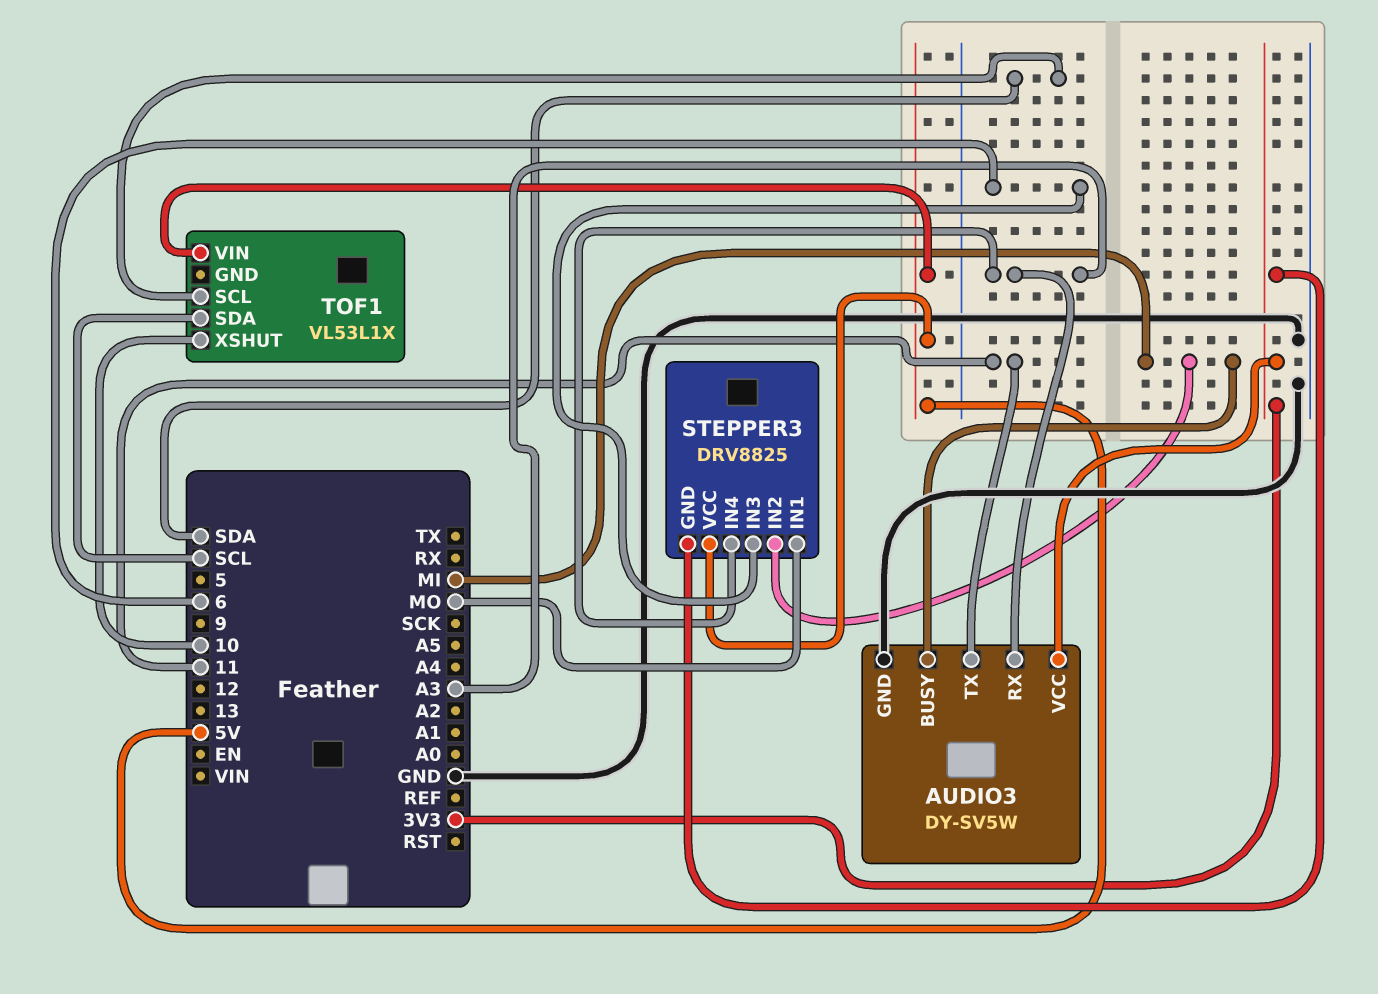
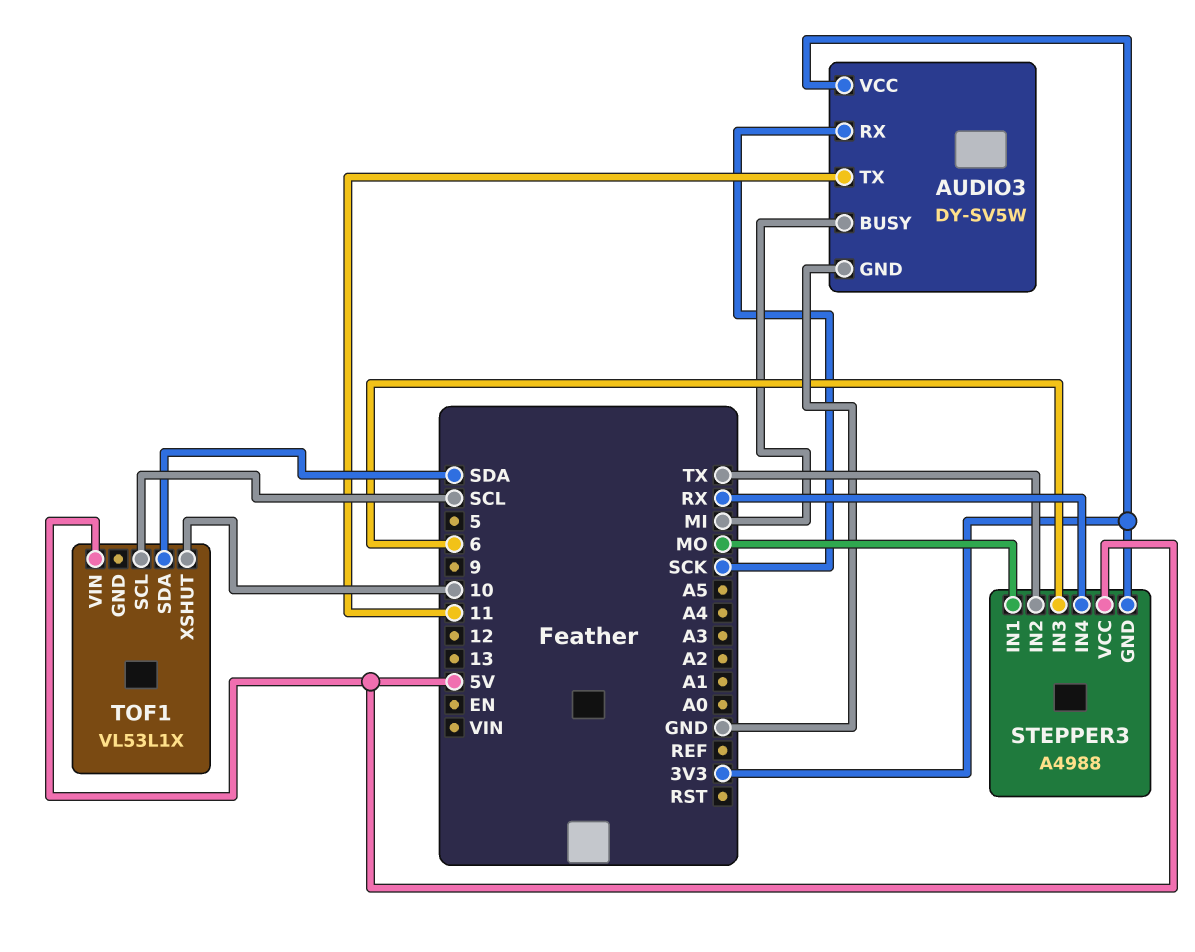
AUDIO3 pin RX: A3 -> SCK
STEPPER3: DRV8825 -> A4988
STEPPER3 pin IN2: MI -> TX
STEPPER3 pin IN4: A3 -> RX
TOF1 pin SCL: SDA -> SCL
TOF1 pin SDA: SCL -> SDA

